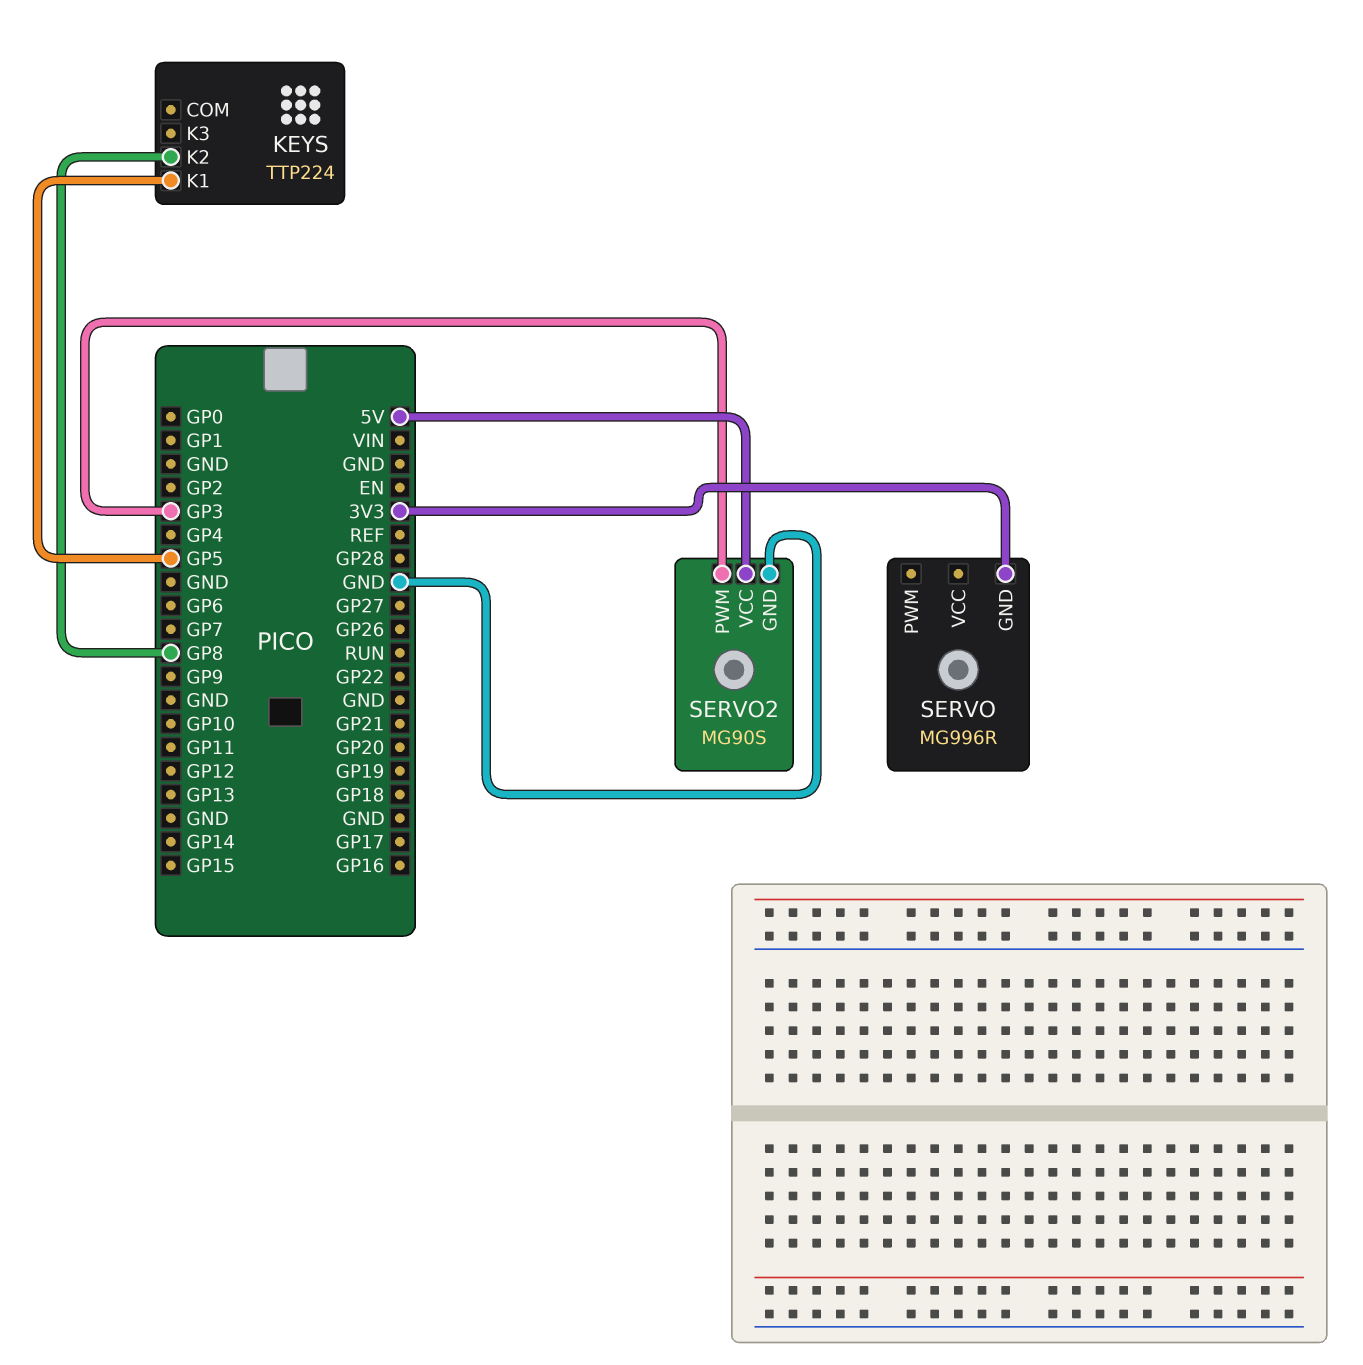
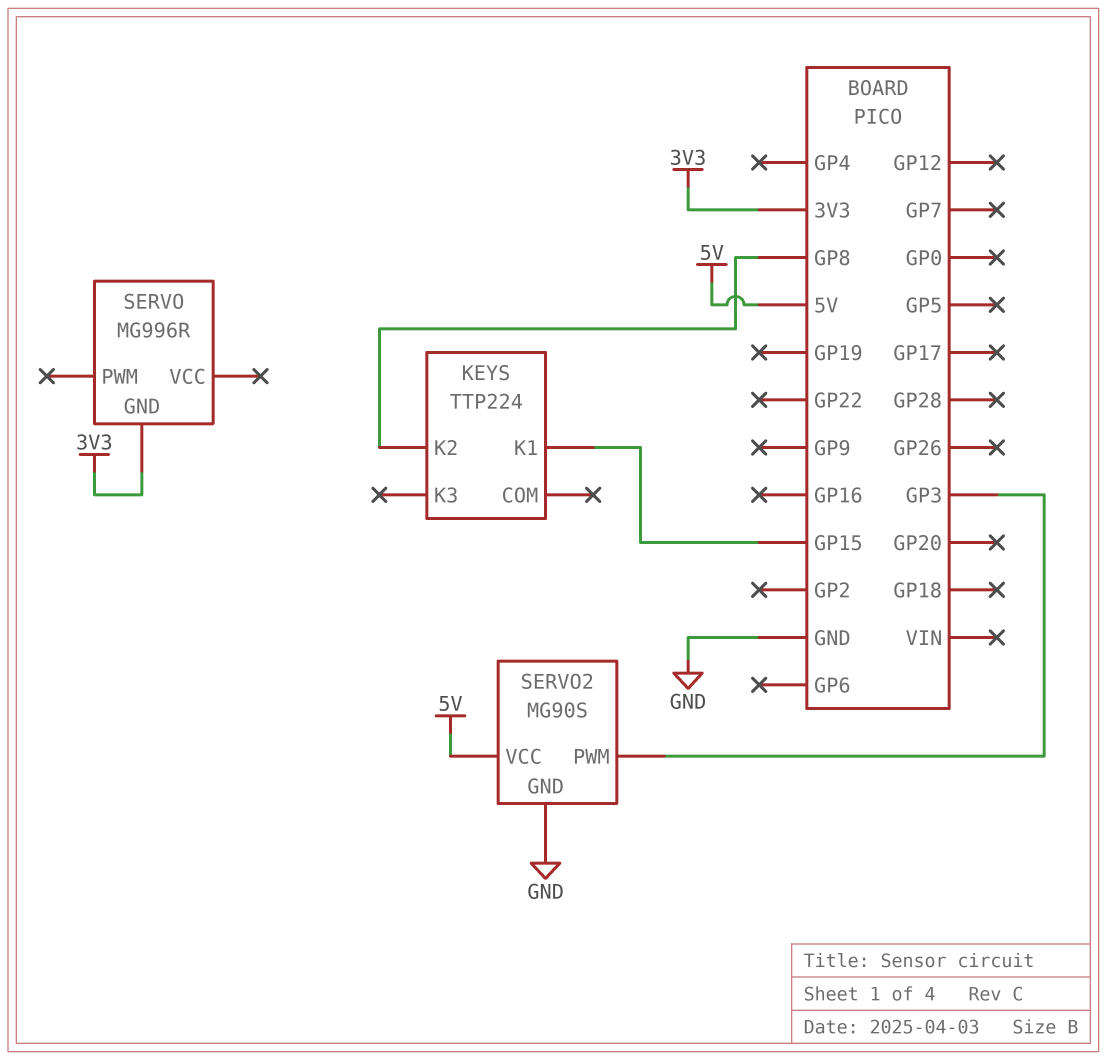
KEYS pin K1: GP5 -> GP15

